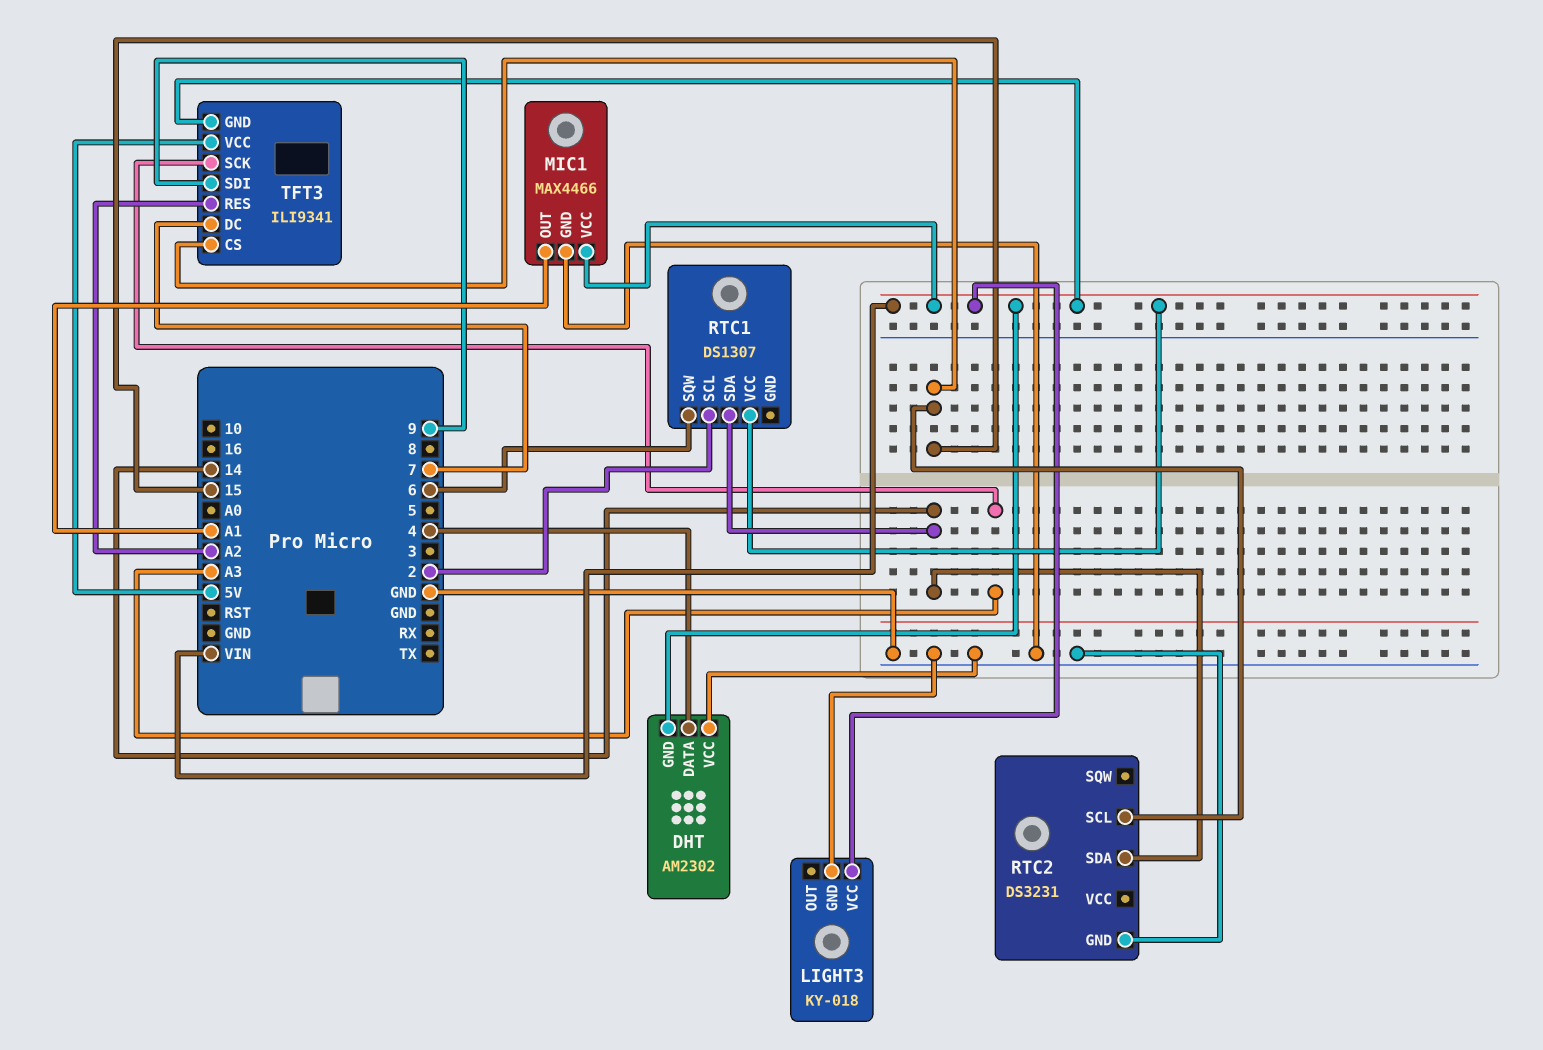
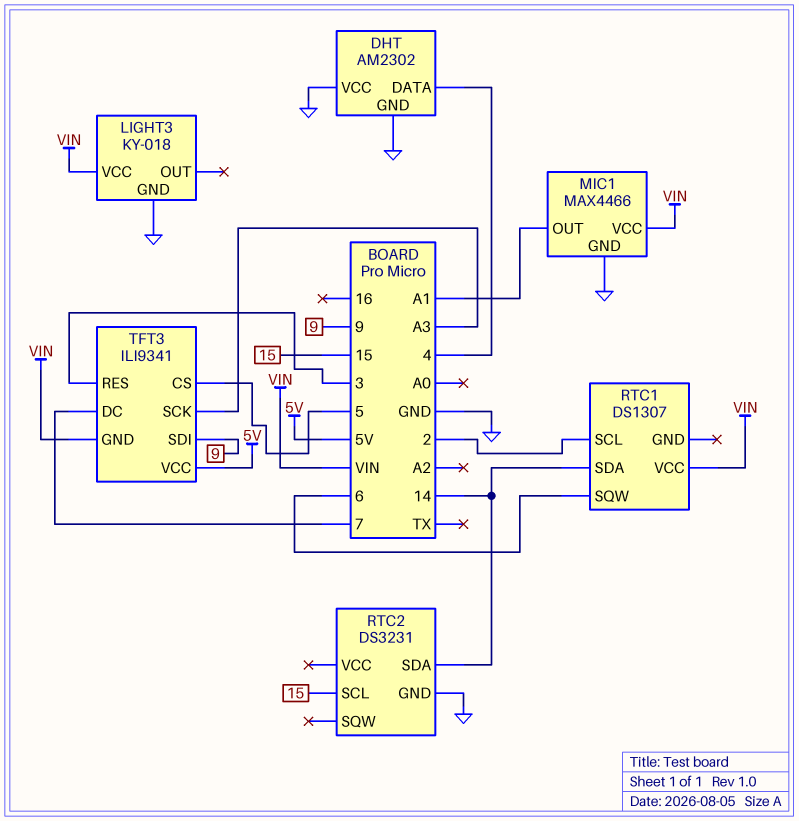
DHT pin GND: VIN -> GND
TFT3 pin CS: 15 -> 5
TFT3 pin RES: A2 -> 3

